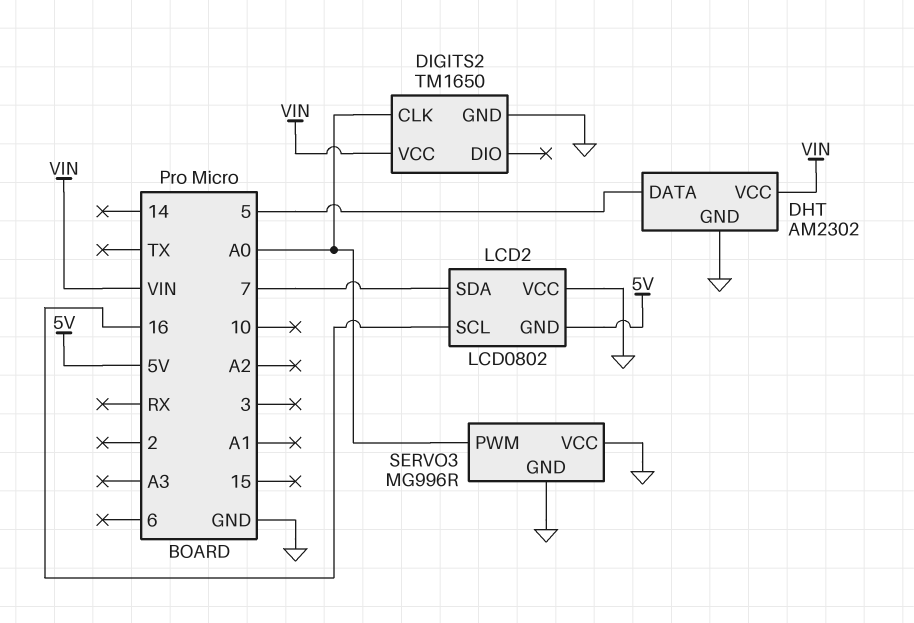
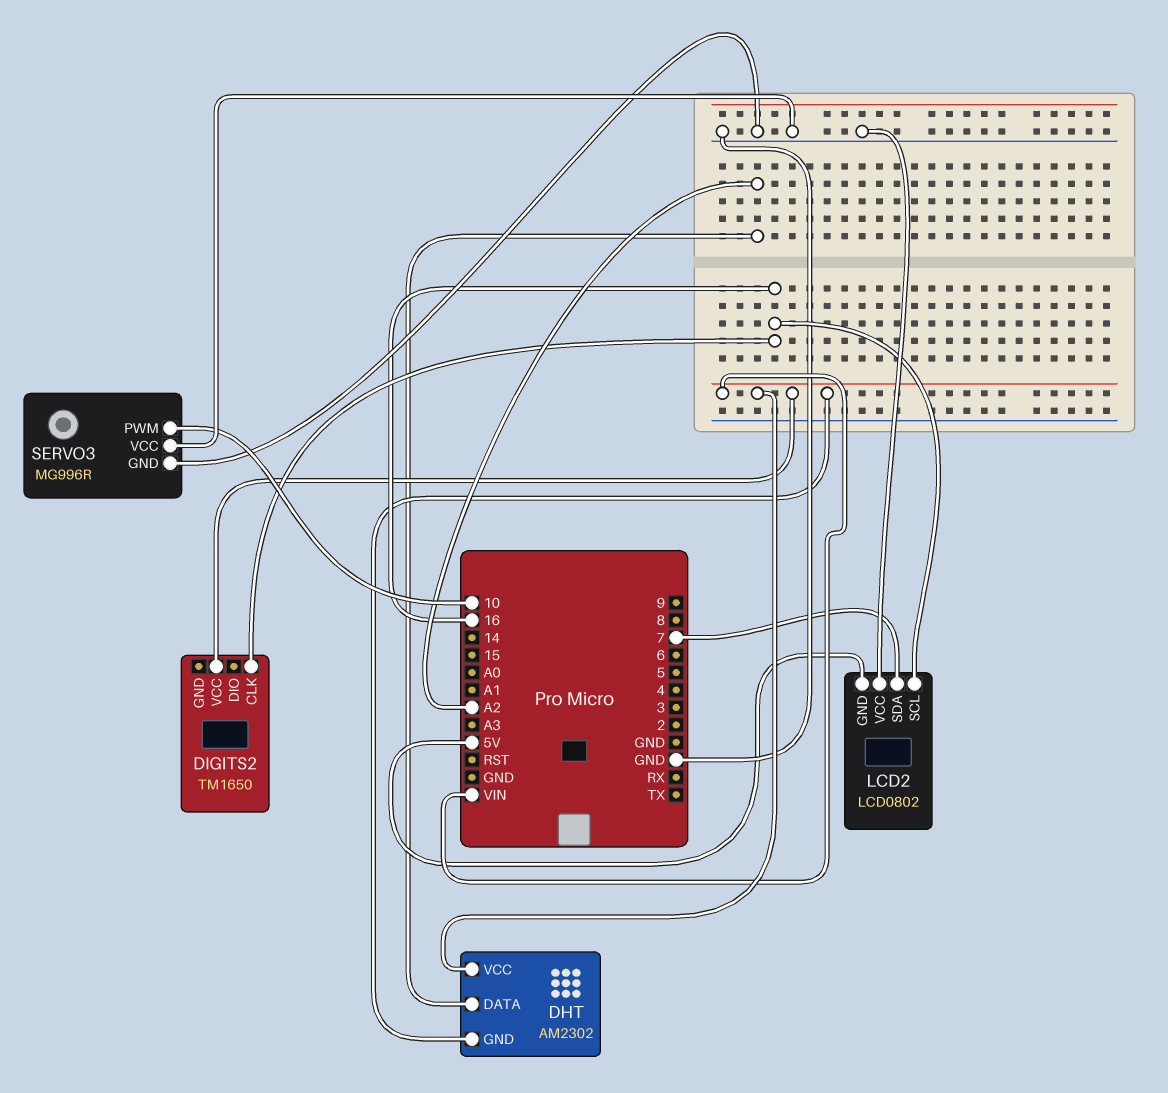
DHT pin DATA: 5 -> A2
DHT pin GND: GND -> VIN
DIGITS2 pin CLK: A0 -> 16
DIGITS2 pin GND: GND -> none
SERVO3 pin PWM: A0 -> 10

